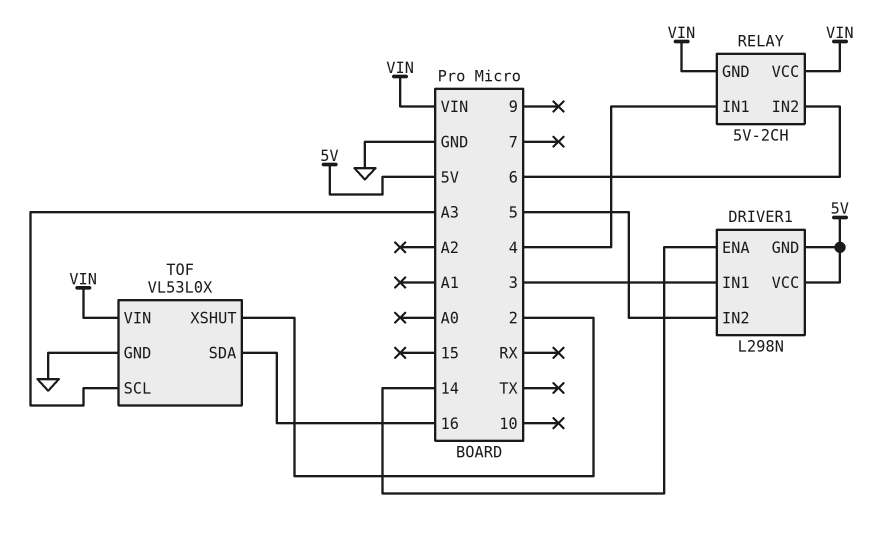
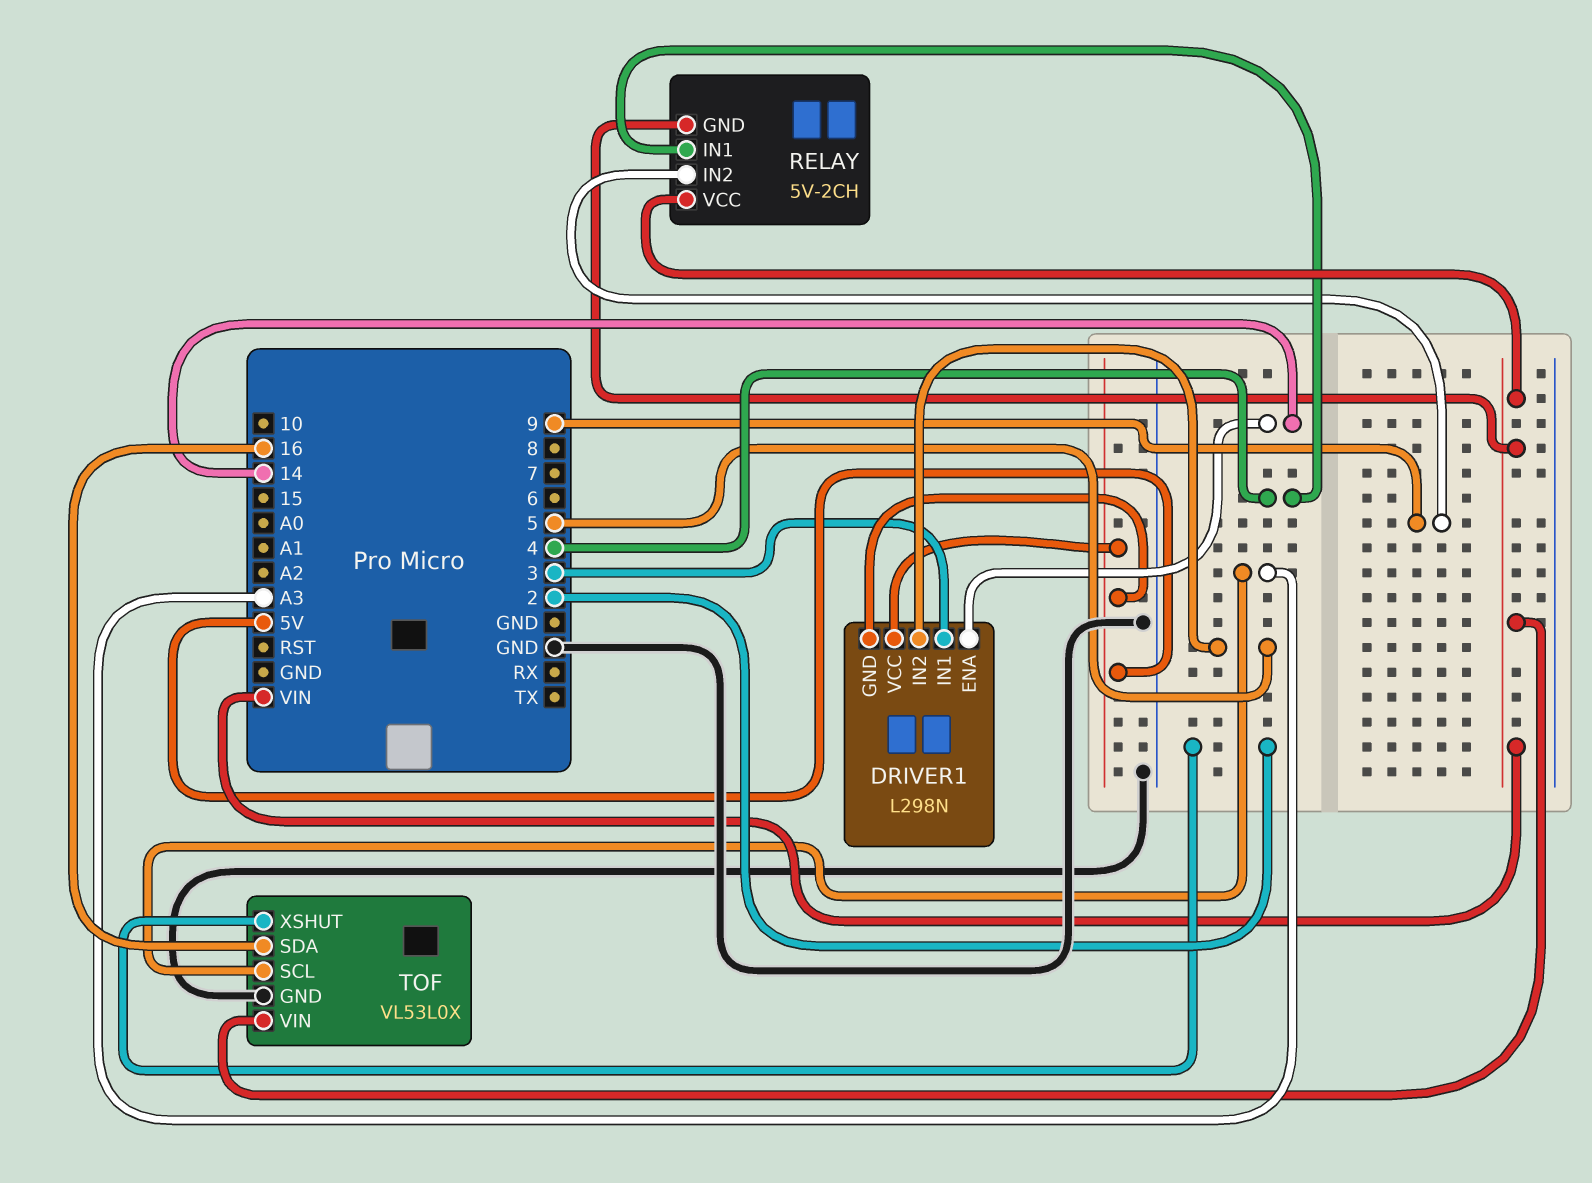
RELAY pin IN2: 6 -> 9

